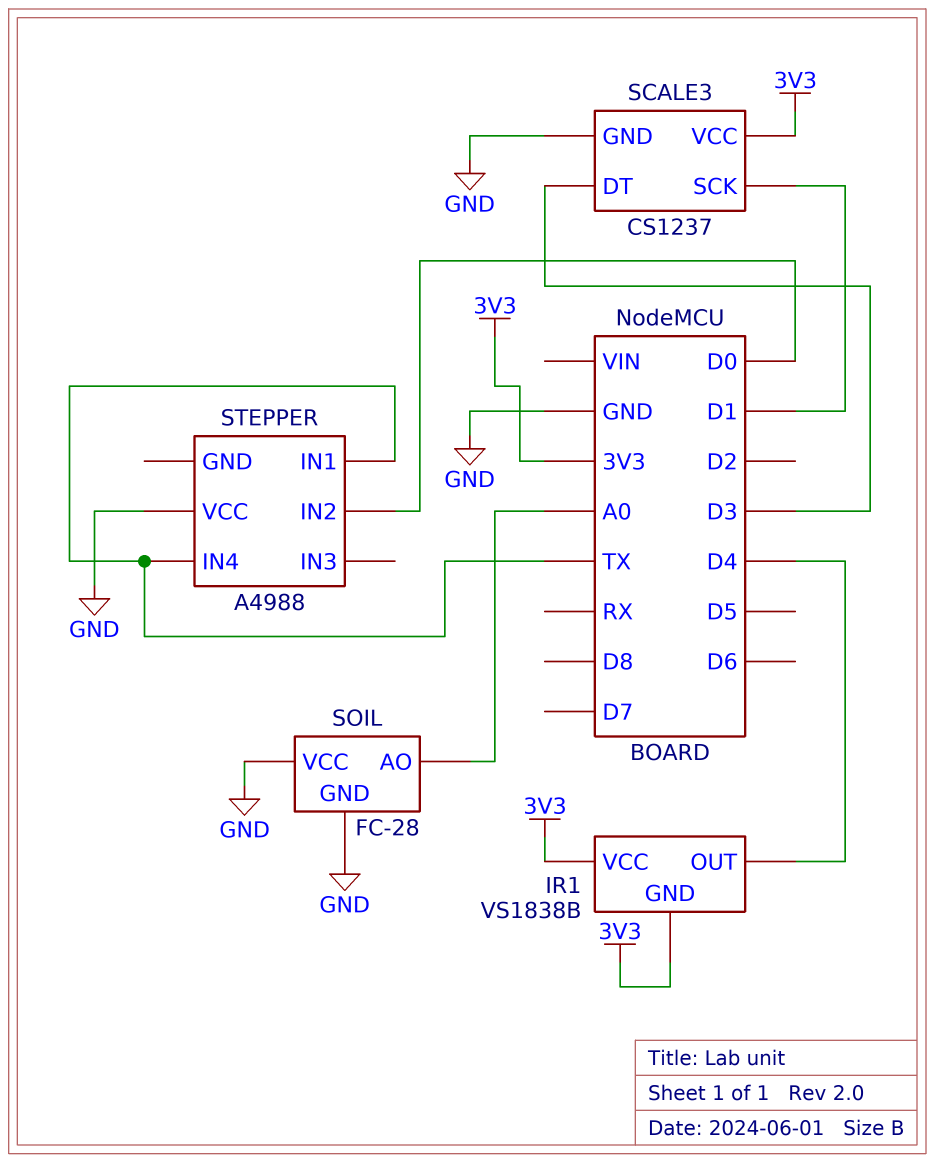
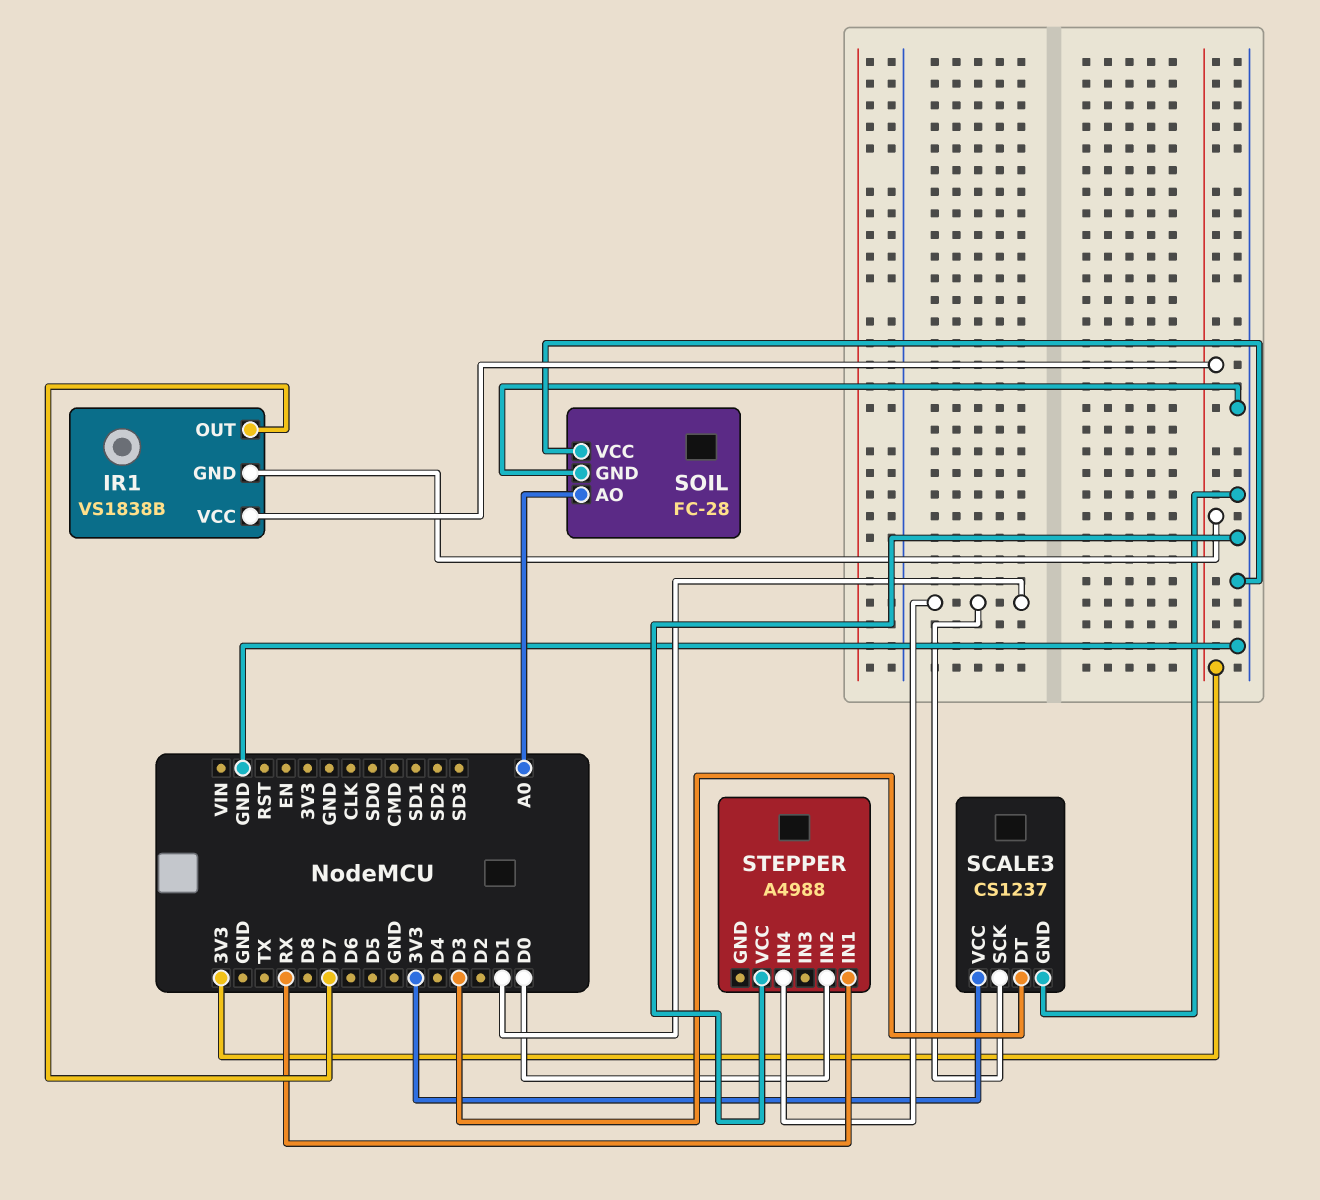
IR1 pin OUT: D4 -> D7
STEPPER pin IN1: TX -> RX
STEPPER pin IN4: TX -> D1

